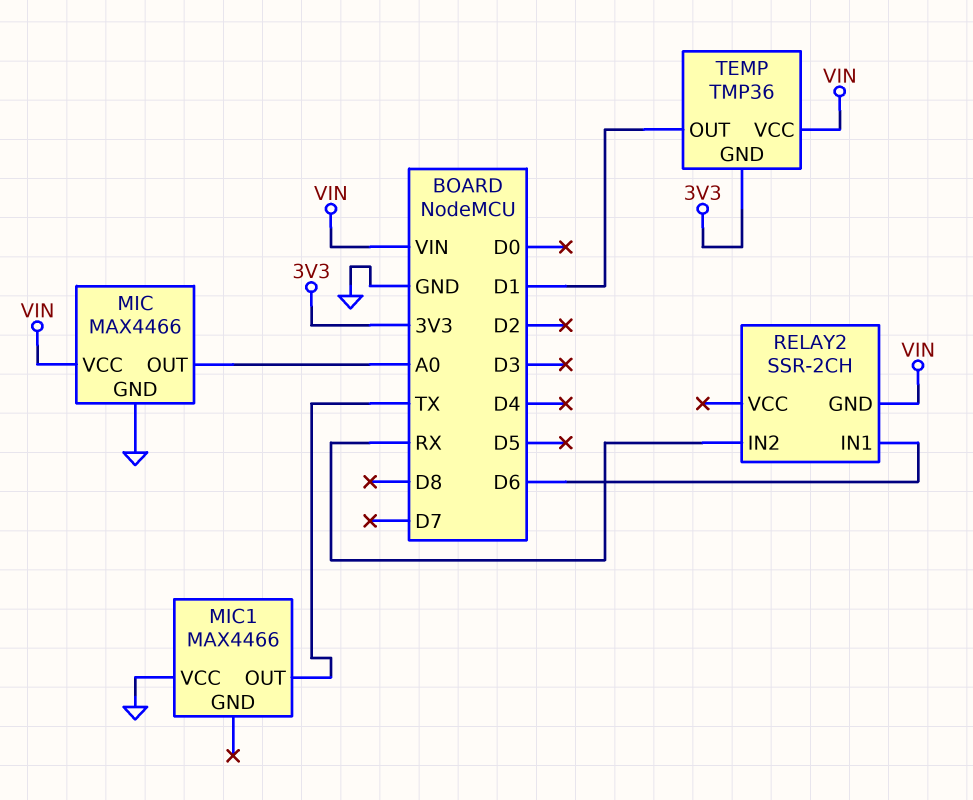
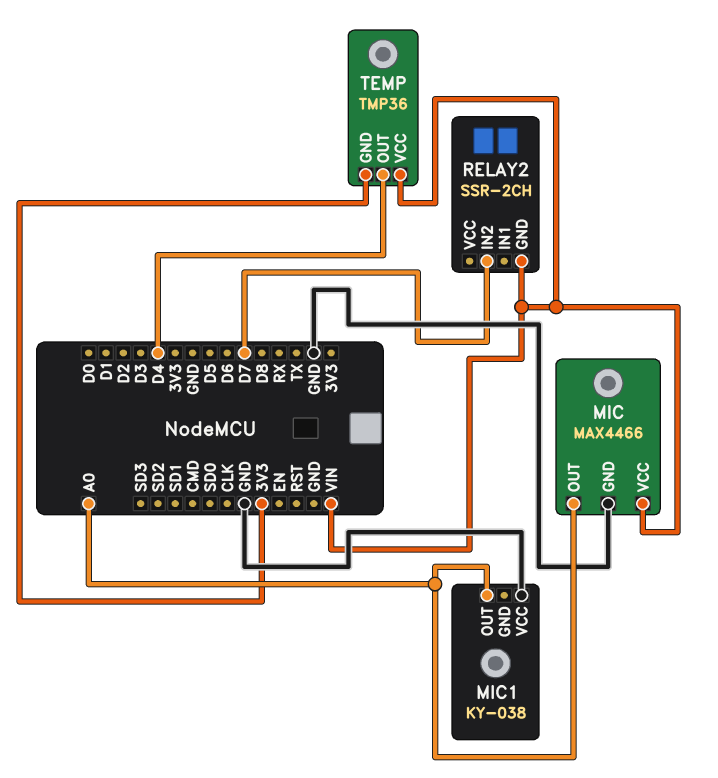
MIC1: MAX4466 -> KY-038
MIC1 pin OUT: TX -> A0
RELAY2 pin IN1: D6 -> none
RELAY2 pin IN2: RX -> D7
TEMP pin OUT: D1 -> D4

